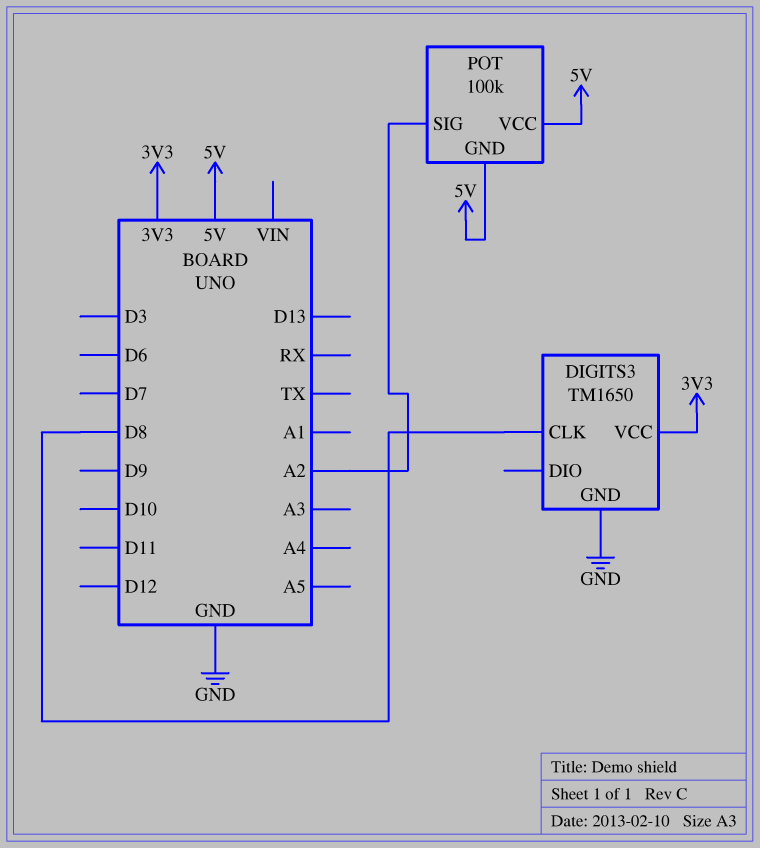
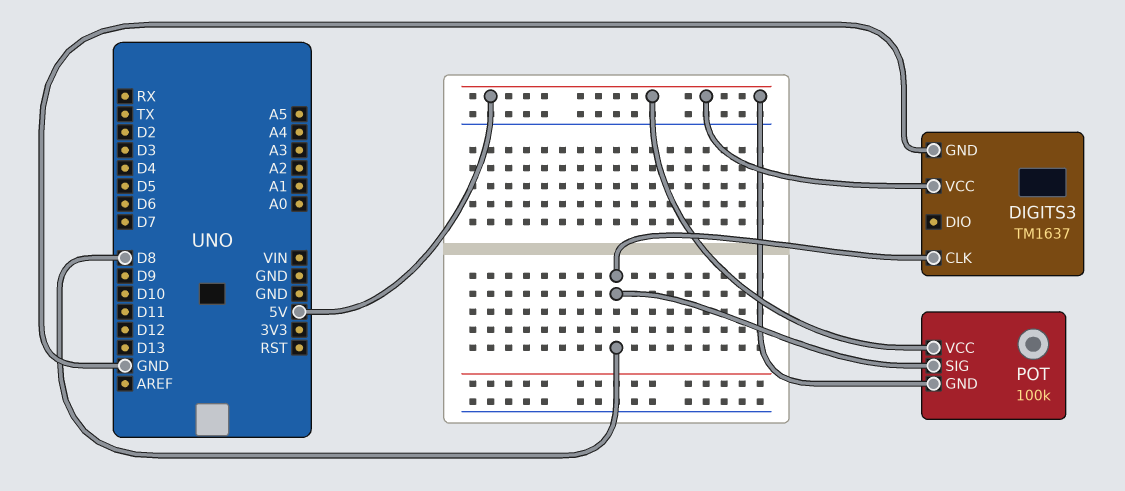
DIGITS3: TM1650 -> TM1637
DIGITS3 pin VCC: 3V3 -> 5V
POT pin SIG: A2 -> D8

